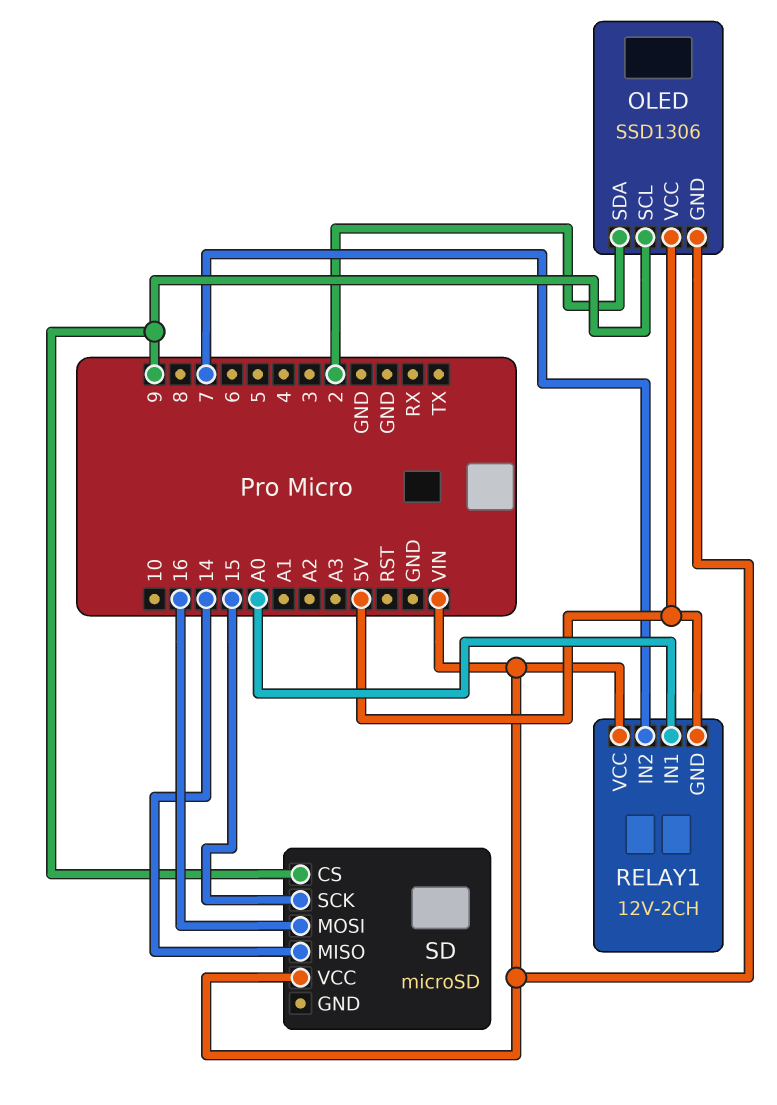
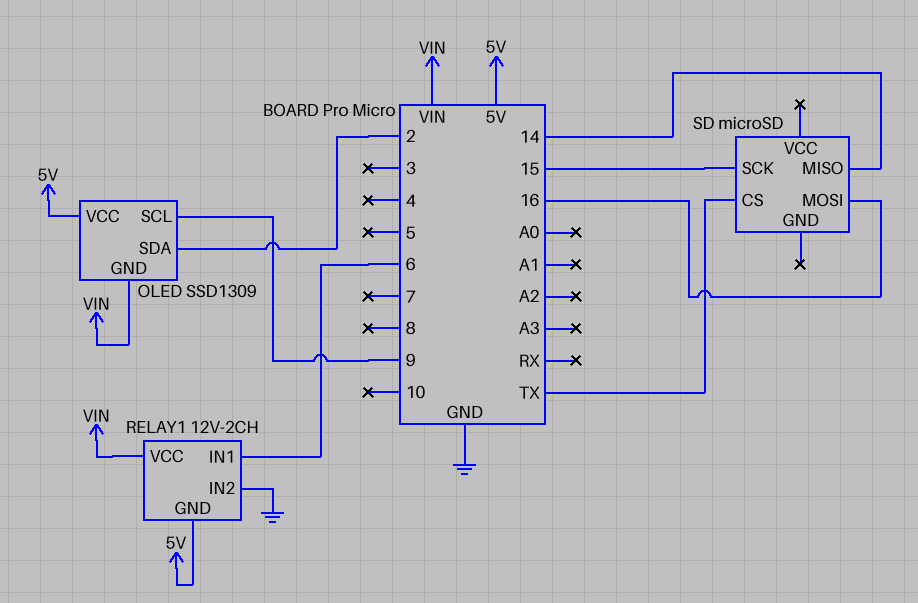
OLED: SSD1306 -> SSD1309
RELAY1 pin IN1: A0 -> 6
RELAY1 pin IN2: 7 -> GND
SD pin CS: 9 -> TX
SD pin VCC: VIN -> none

